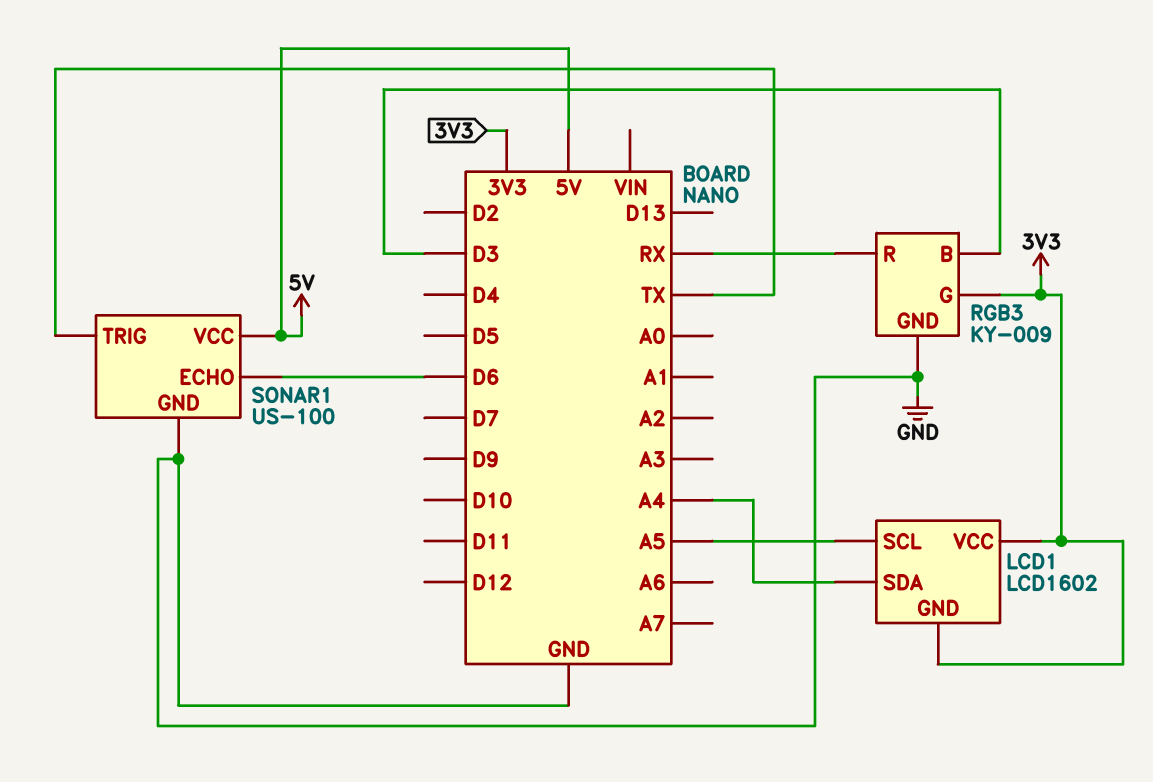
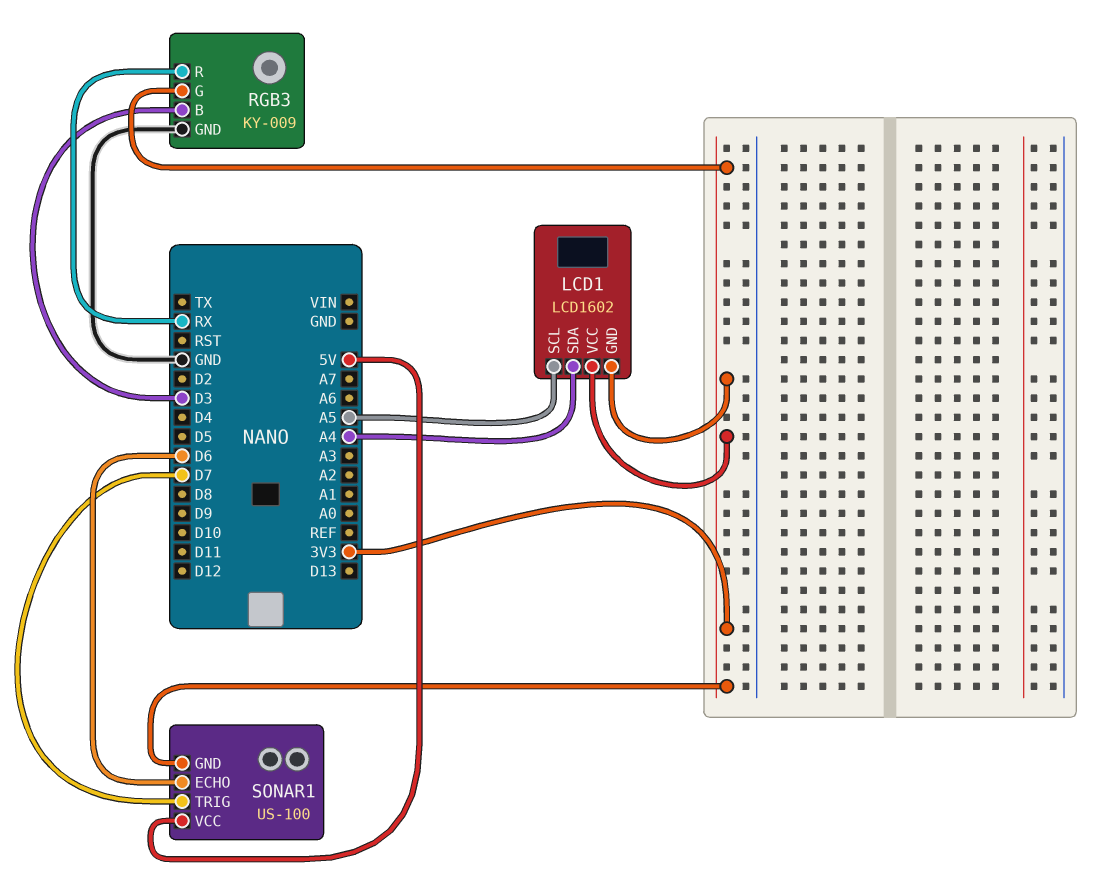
SONAR1 pin GND: GND -> 3V3
SONAR1 pin TRIG: TX -> D7

